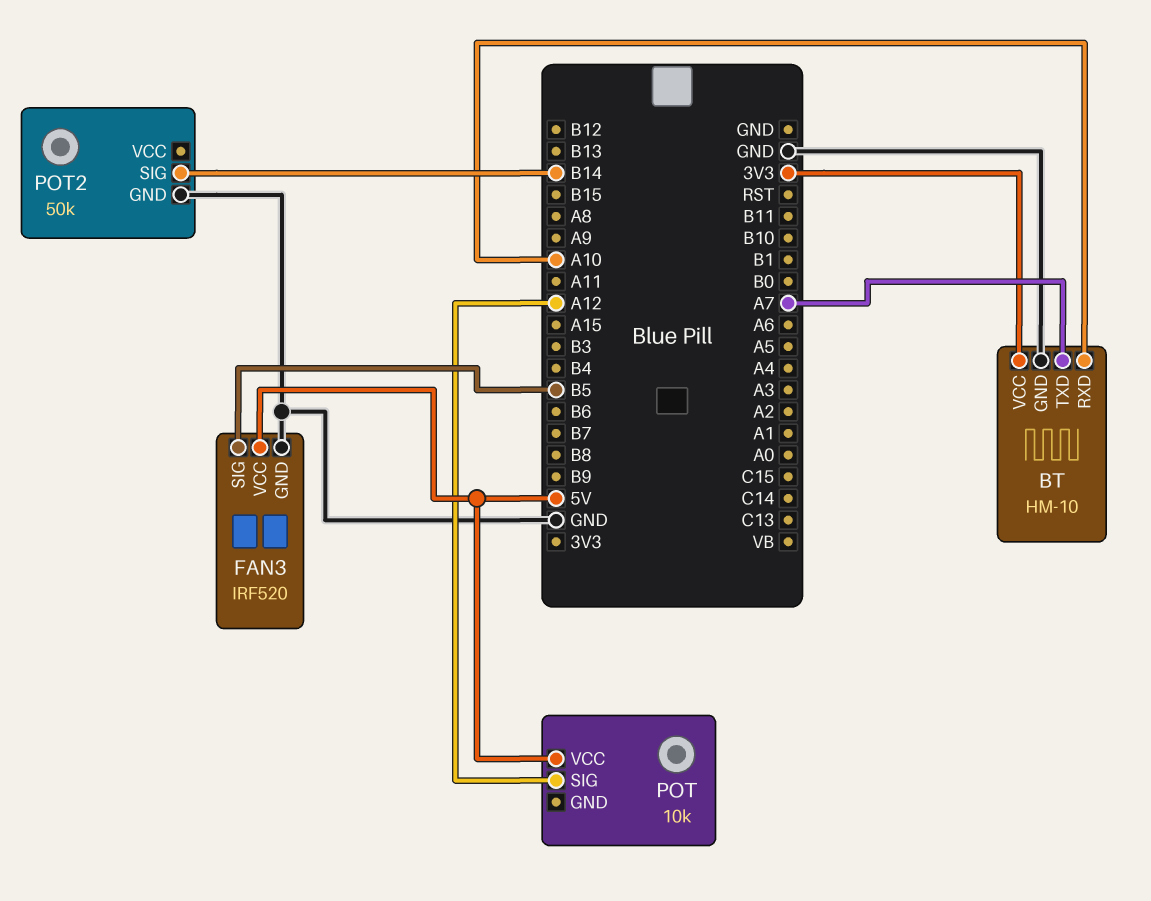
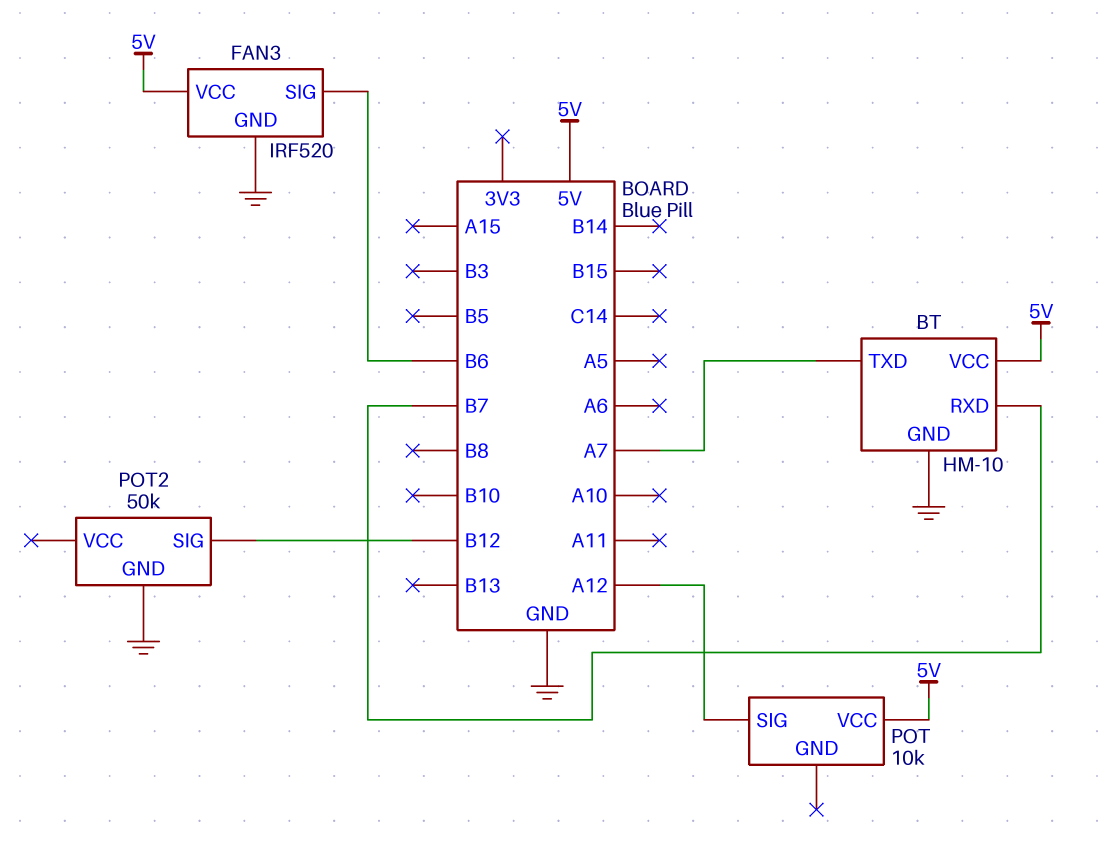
BT pin RXD: A10 -> B7
BT pin VCC: 3V3 -> 5V
FAN3 pin SIG: B5 -> B6
POT2 pin SIG: B14 -> B12

